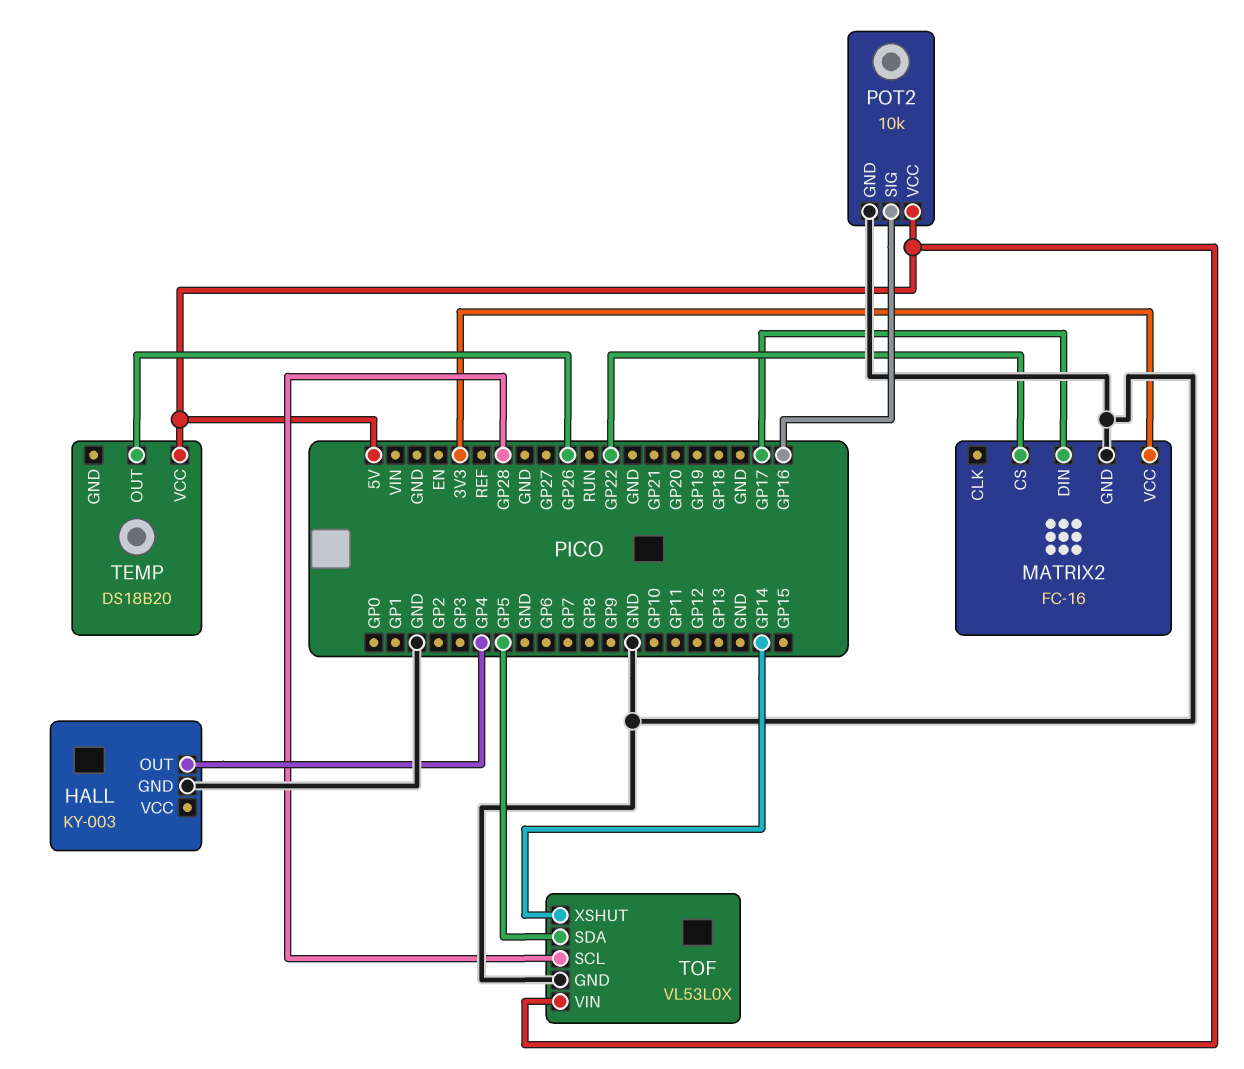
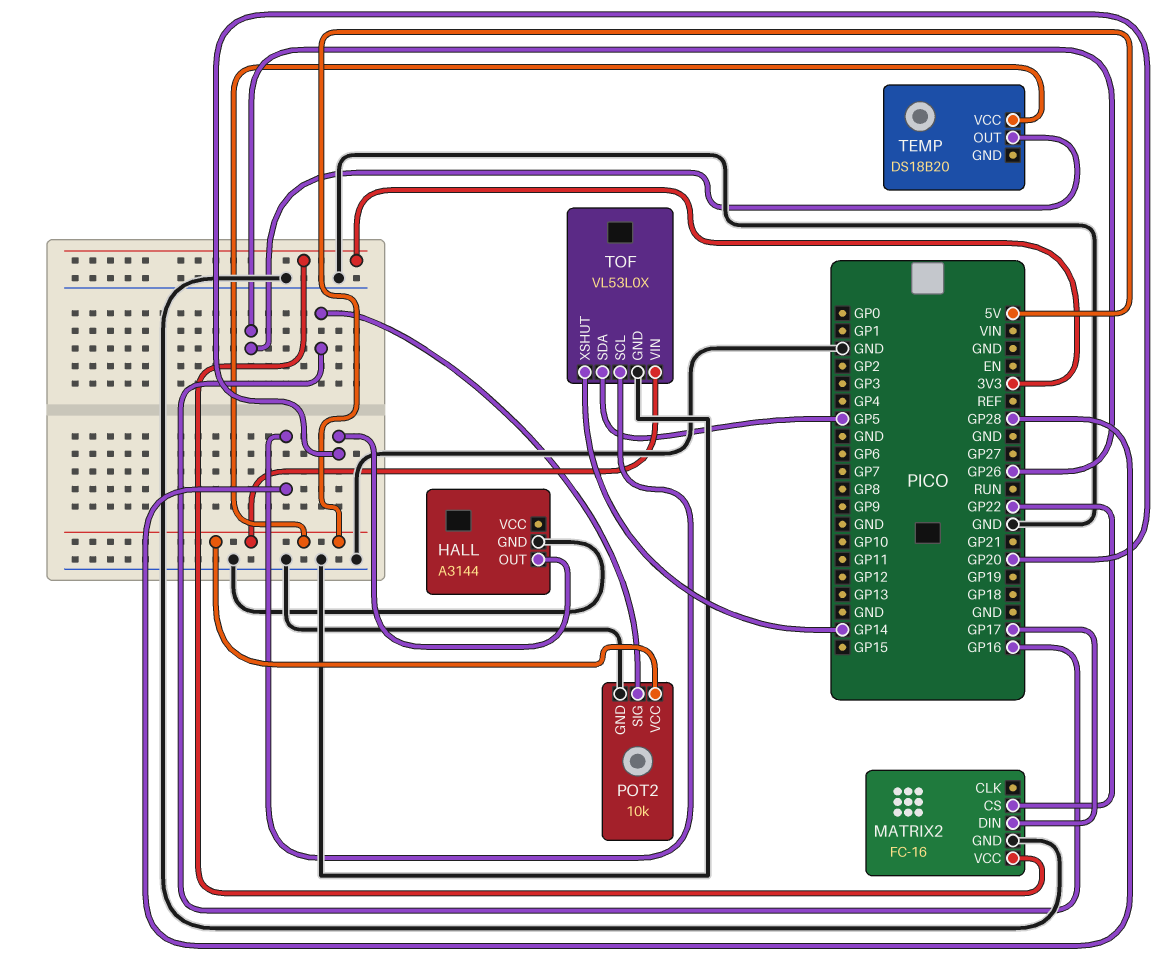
HALL: KY-003 -> A3144
HALL pin OUT: GP4 -> GP20

